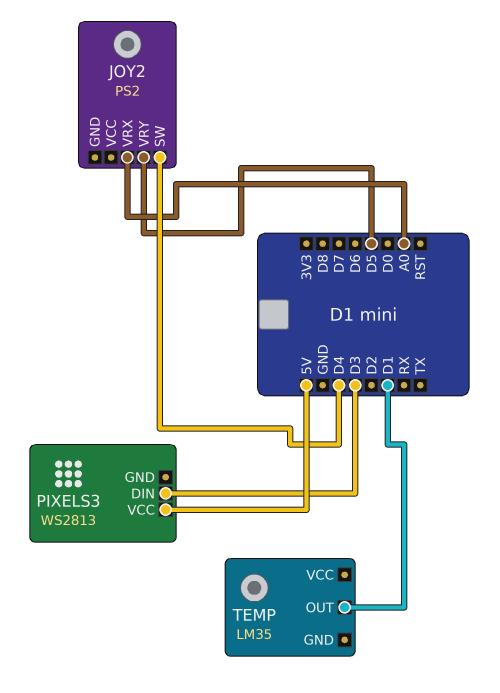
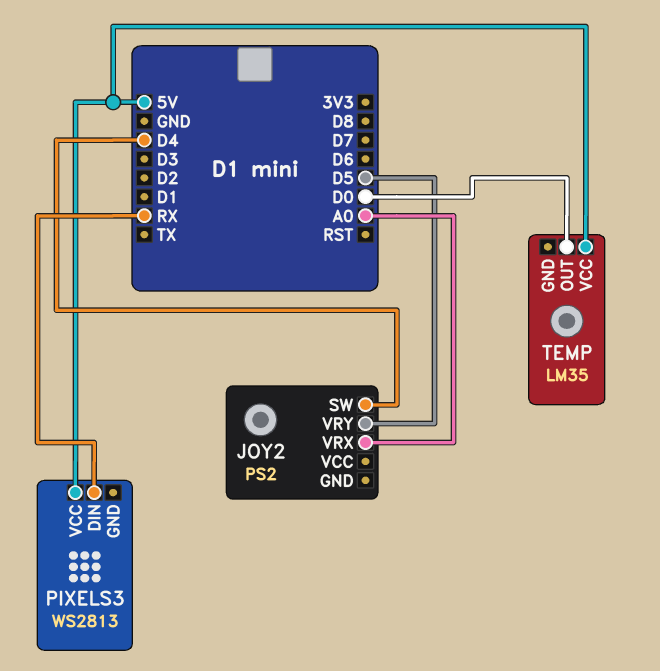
PIXELS3 pin DIN: D3 -> RX
TEMP pin OUT: D1 -> D0
TEMP pin VCC: none -> 5V

